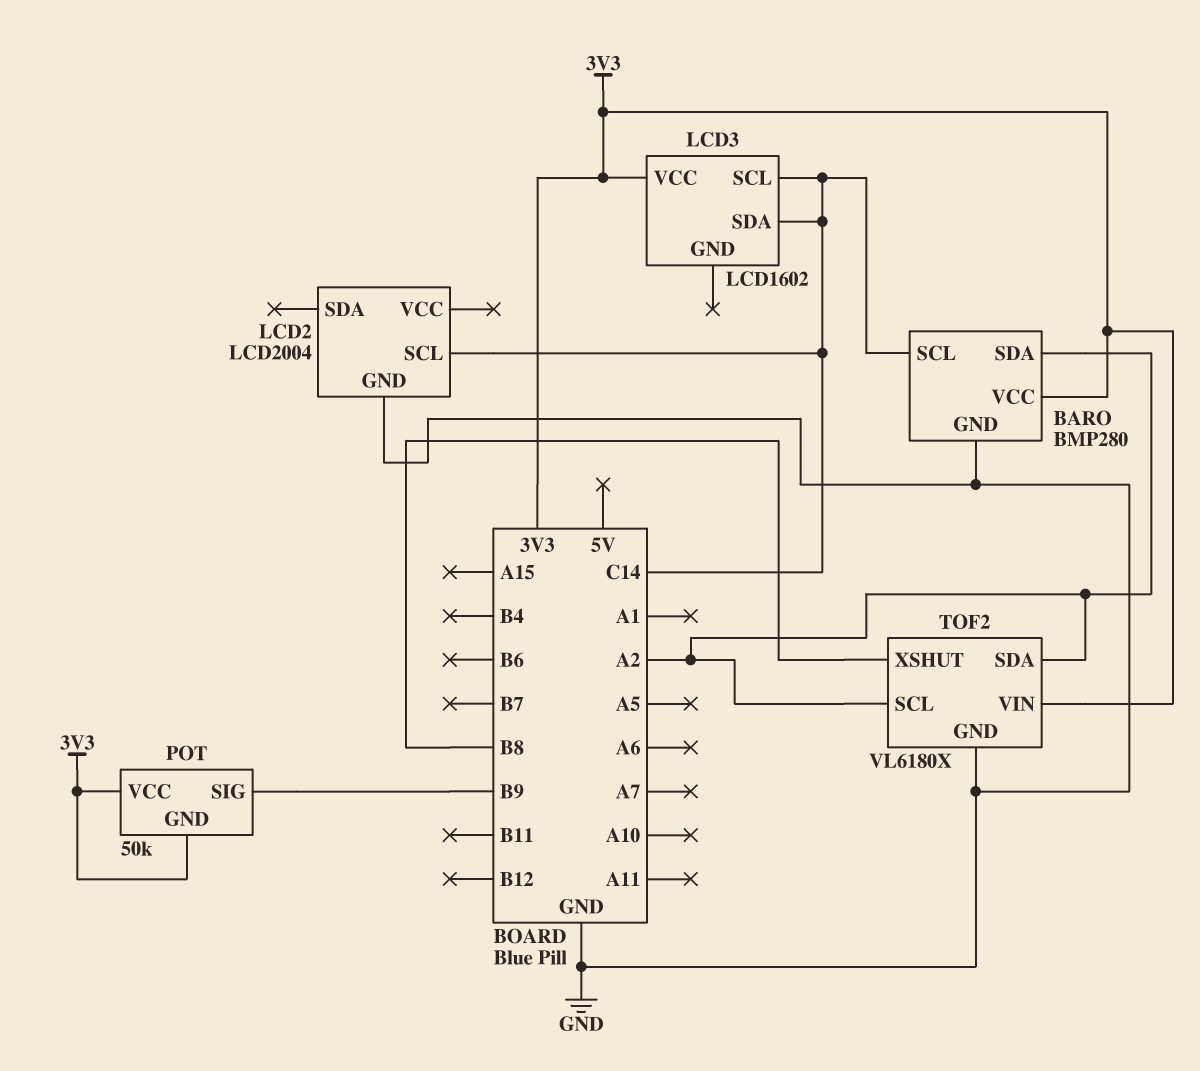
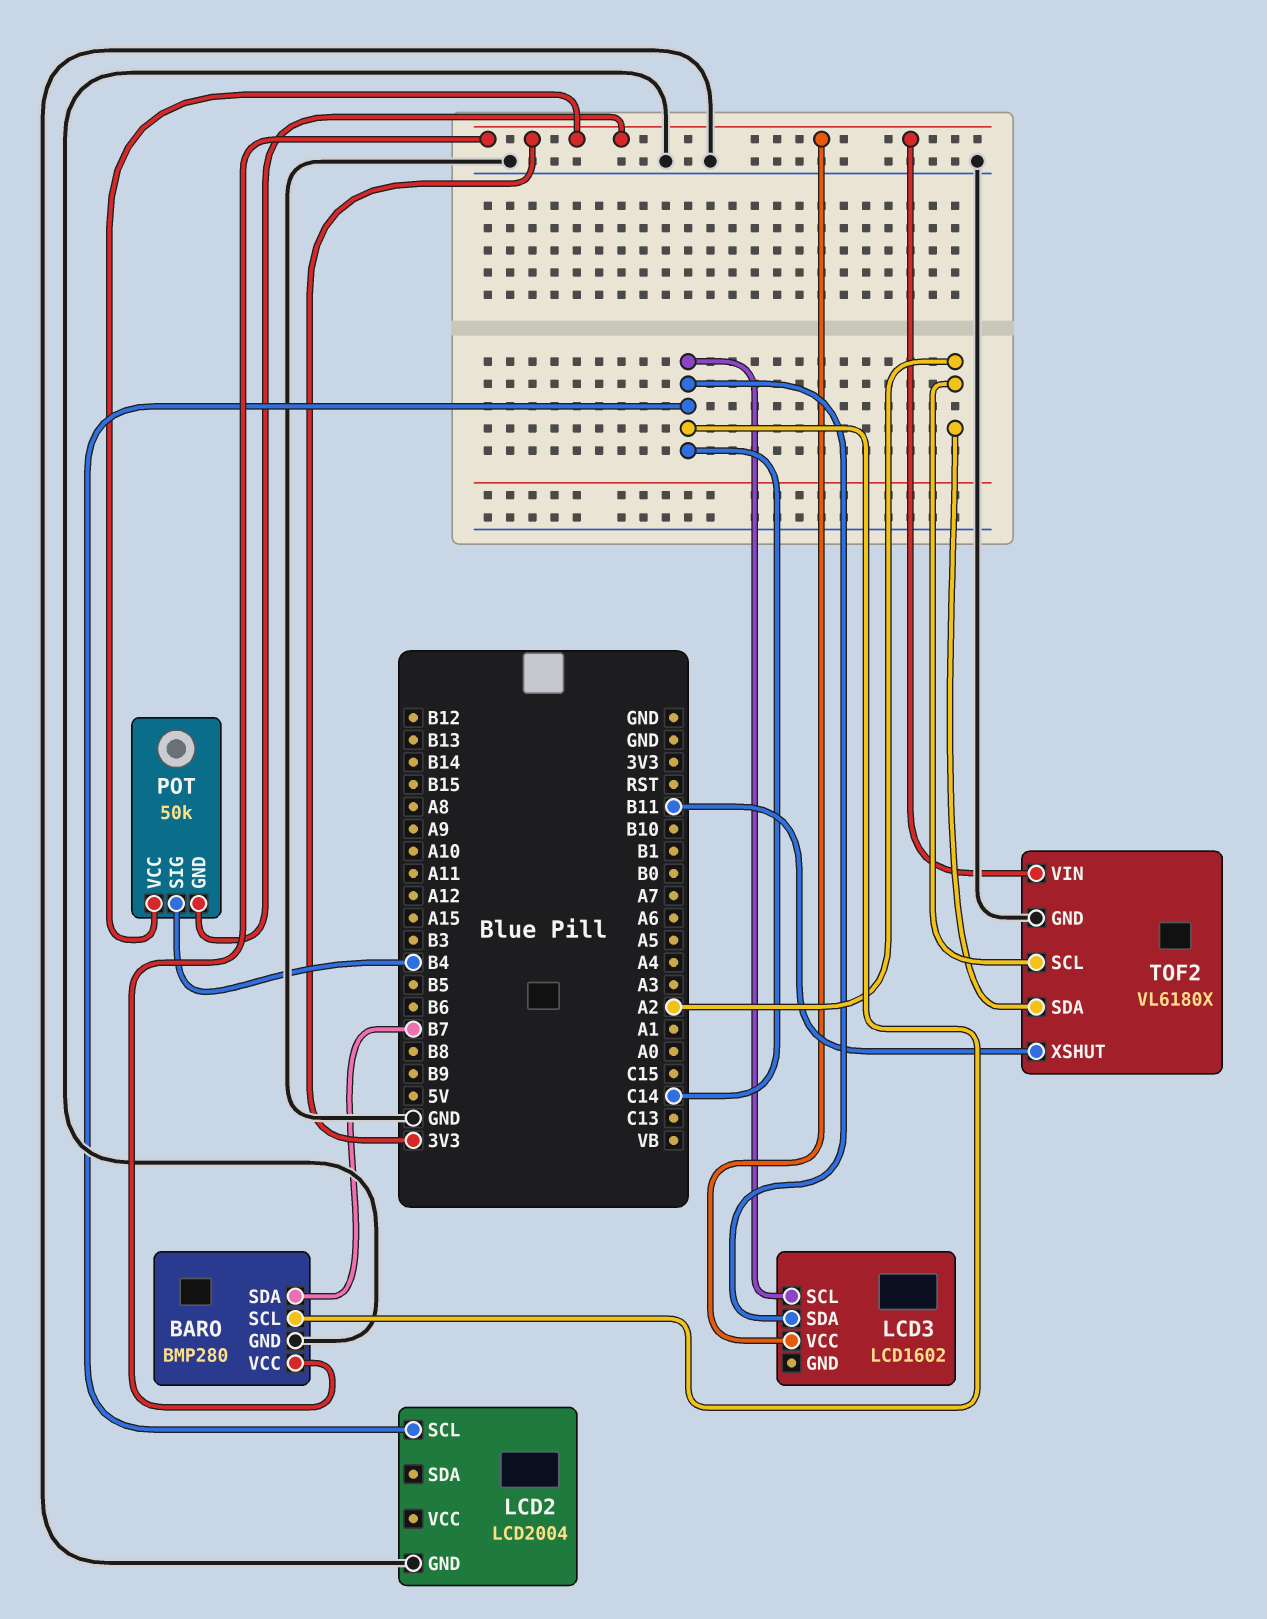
BARO pin SDA: A2 -> B7
POT pin SIG: B9 -> B4
TOF2 pin XSHUT: B8 -> B11

